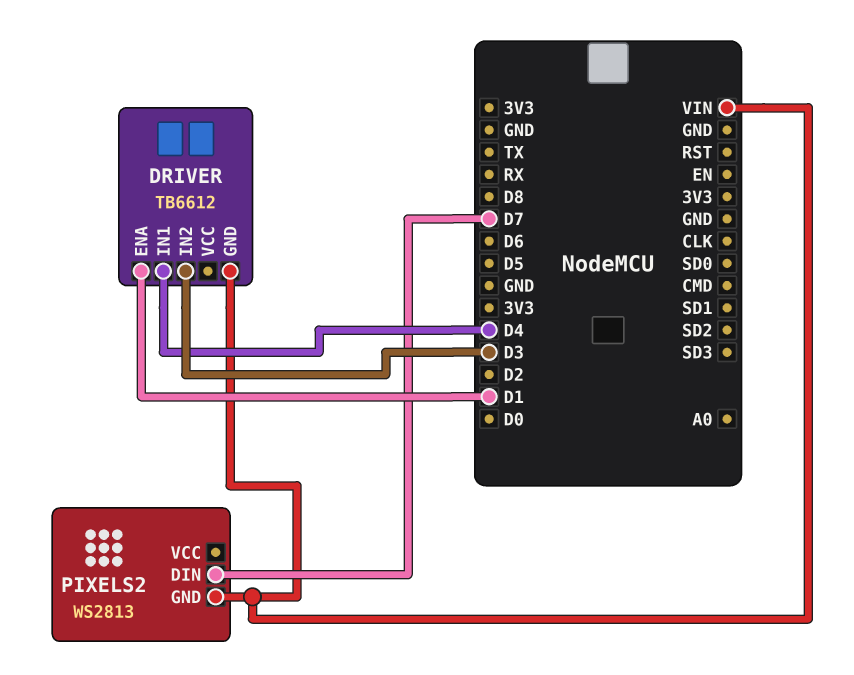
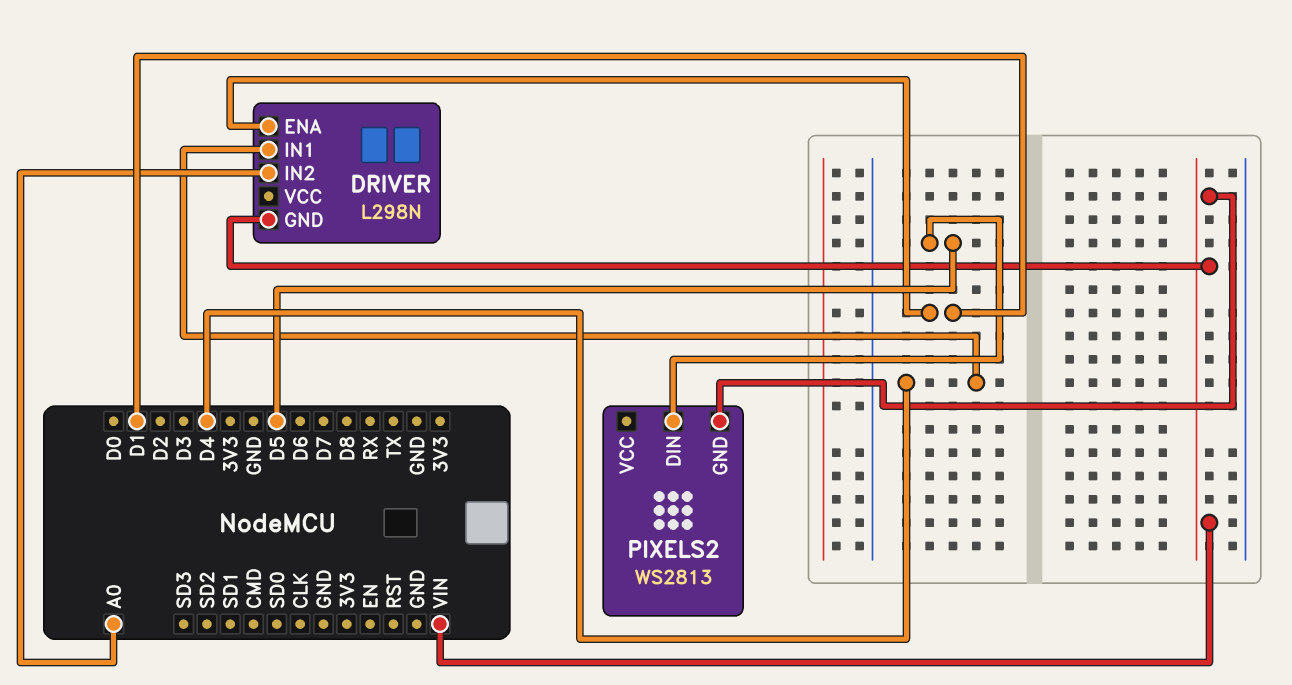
DRIVER: TB6612 -> L298N
DRIVER pin IN2: D3 -> A0
PIXELS2 pin DIN: D7 -> D5

